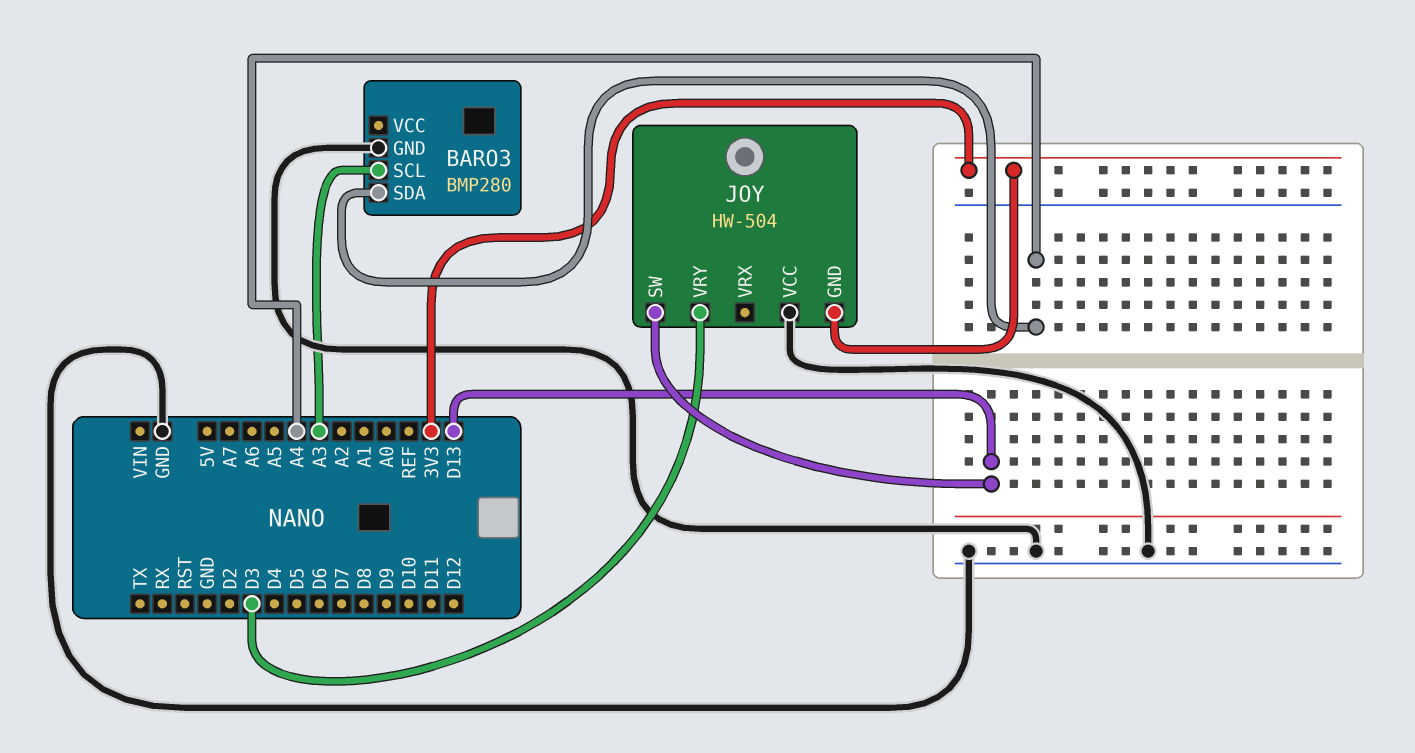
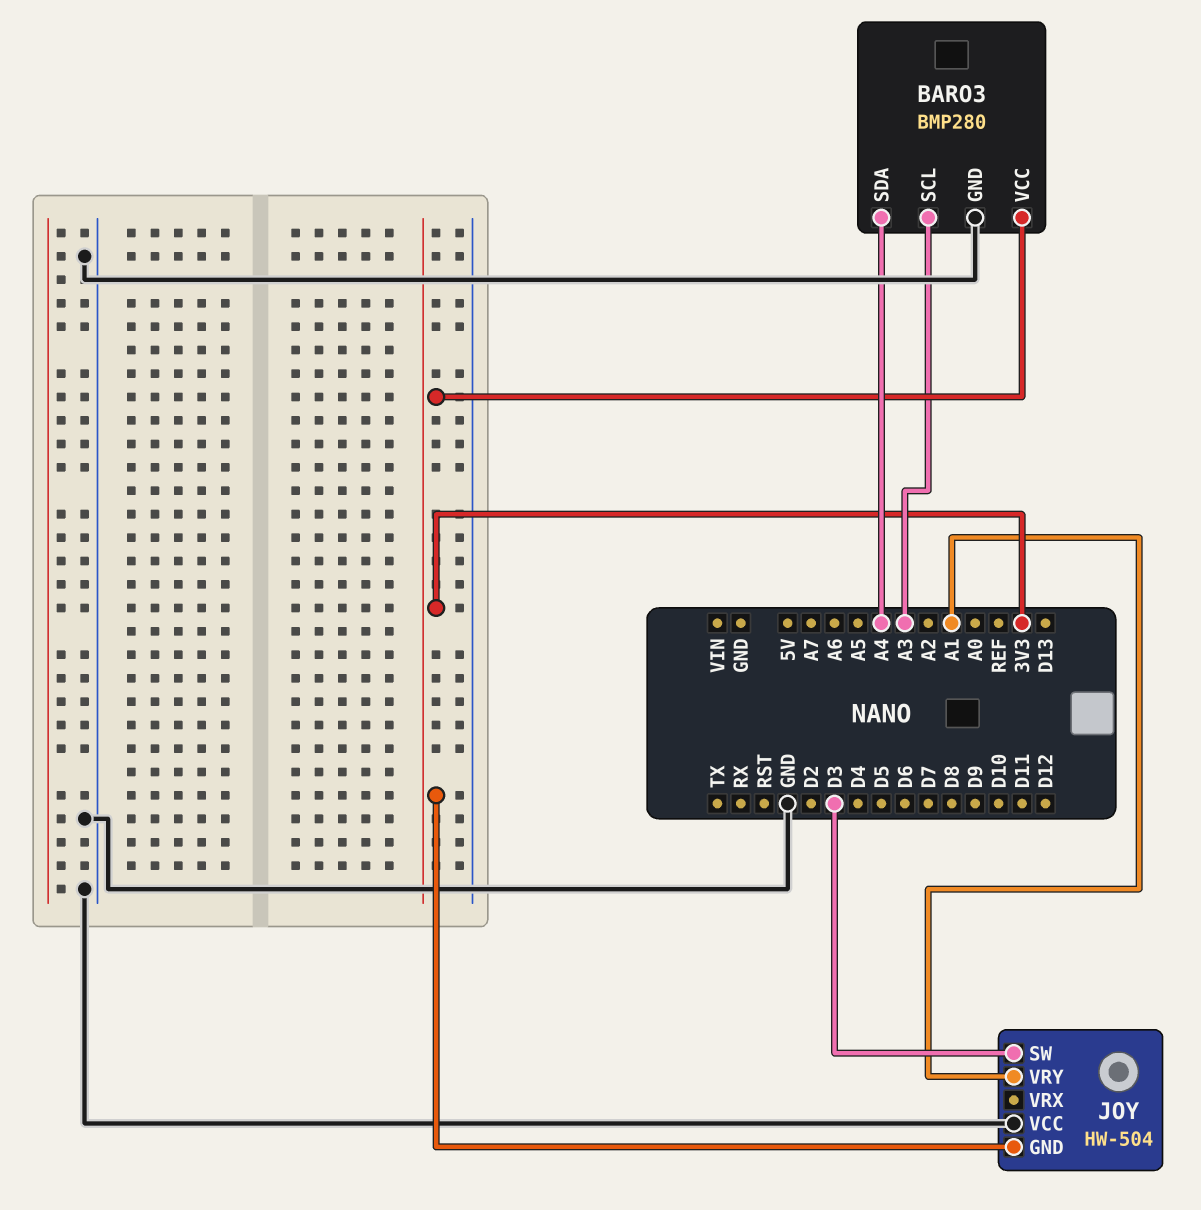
BARO3 pin VCC: none -> 3V3
JOY pin SW: D13 -> D3
JOY pin VRY: D3 -> A1

